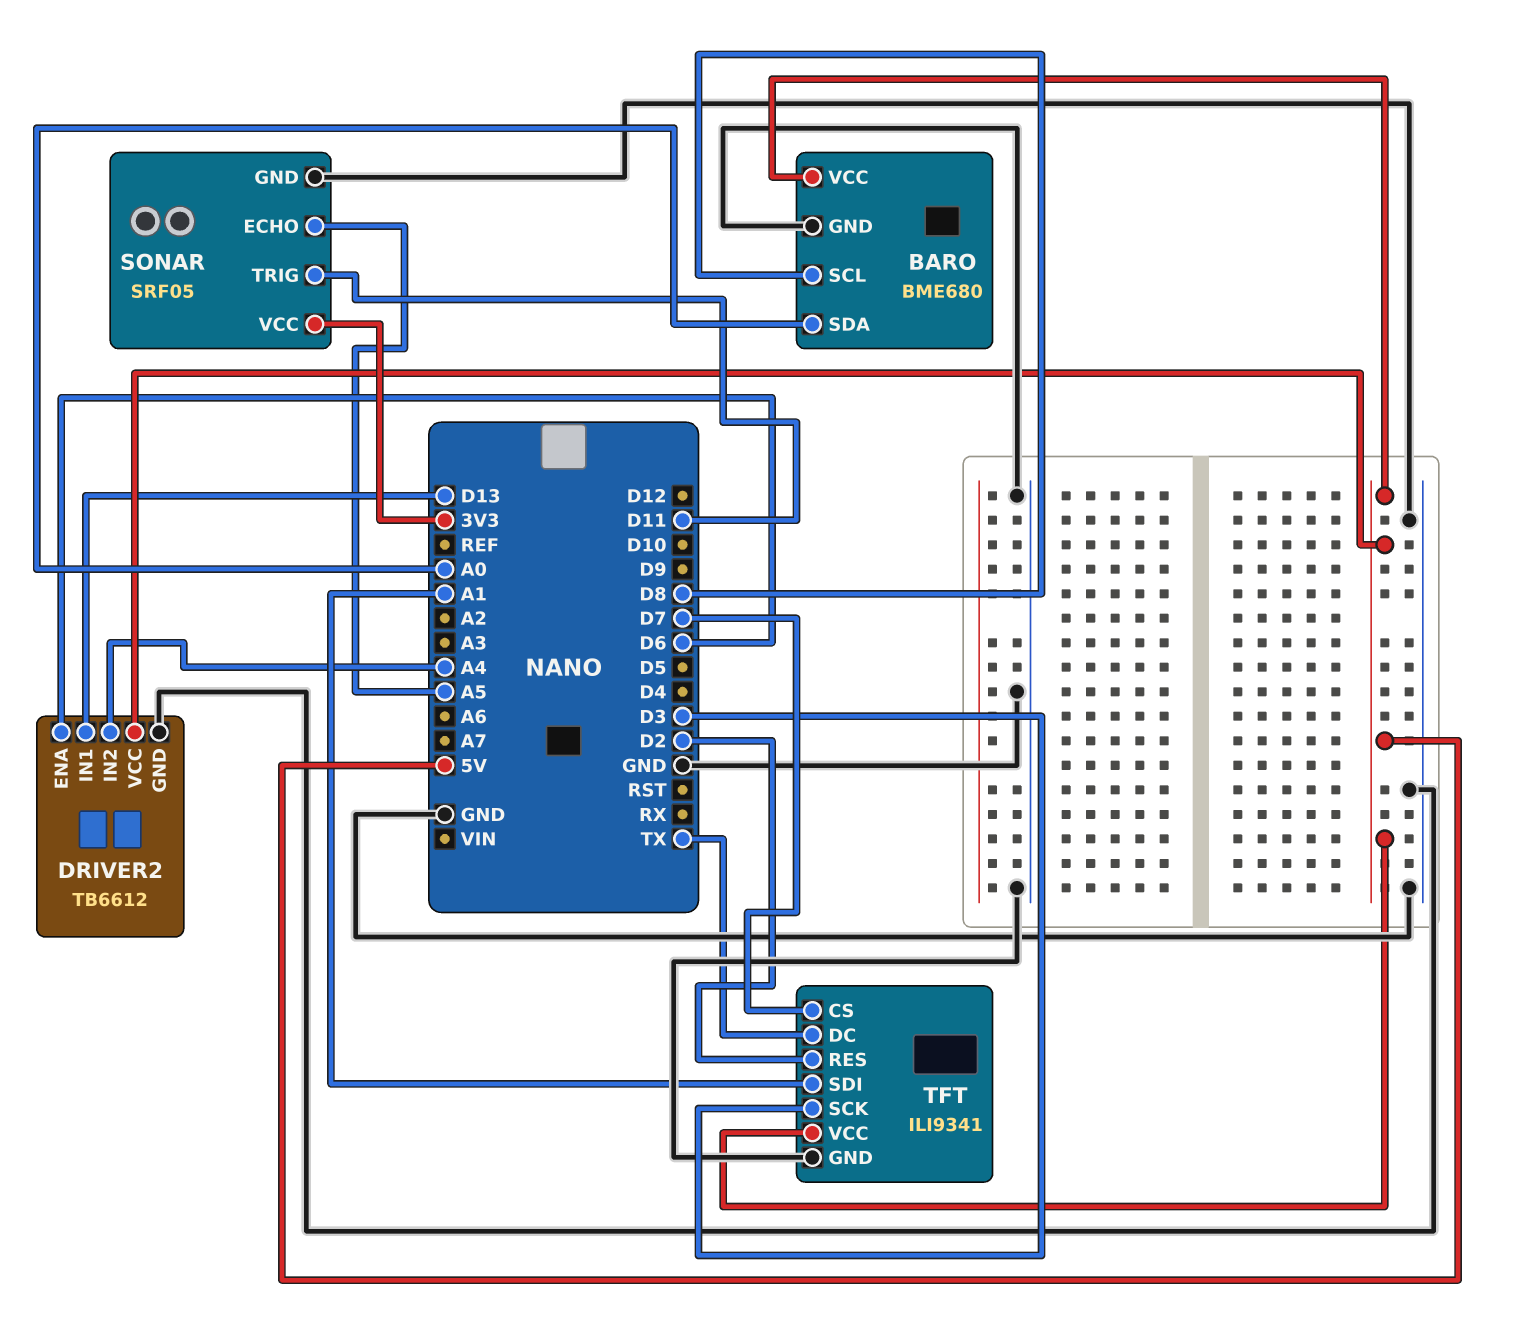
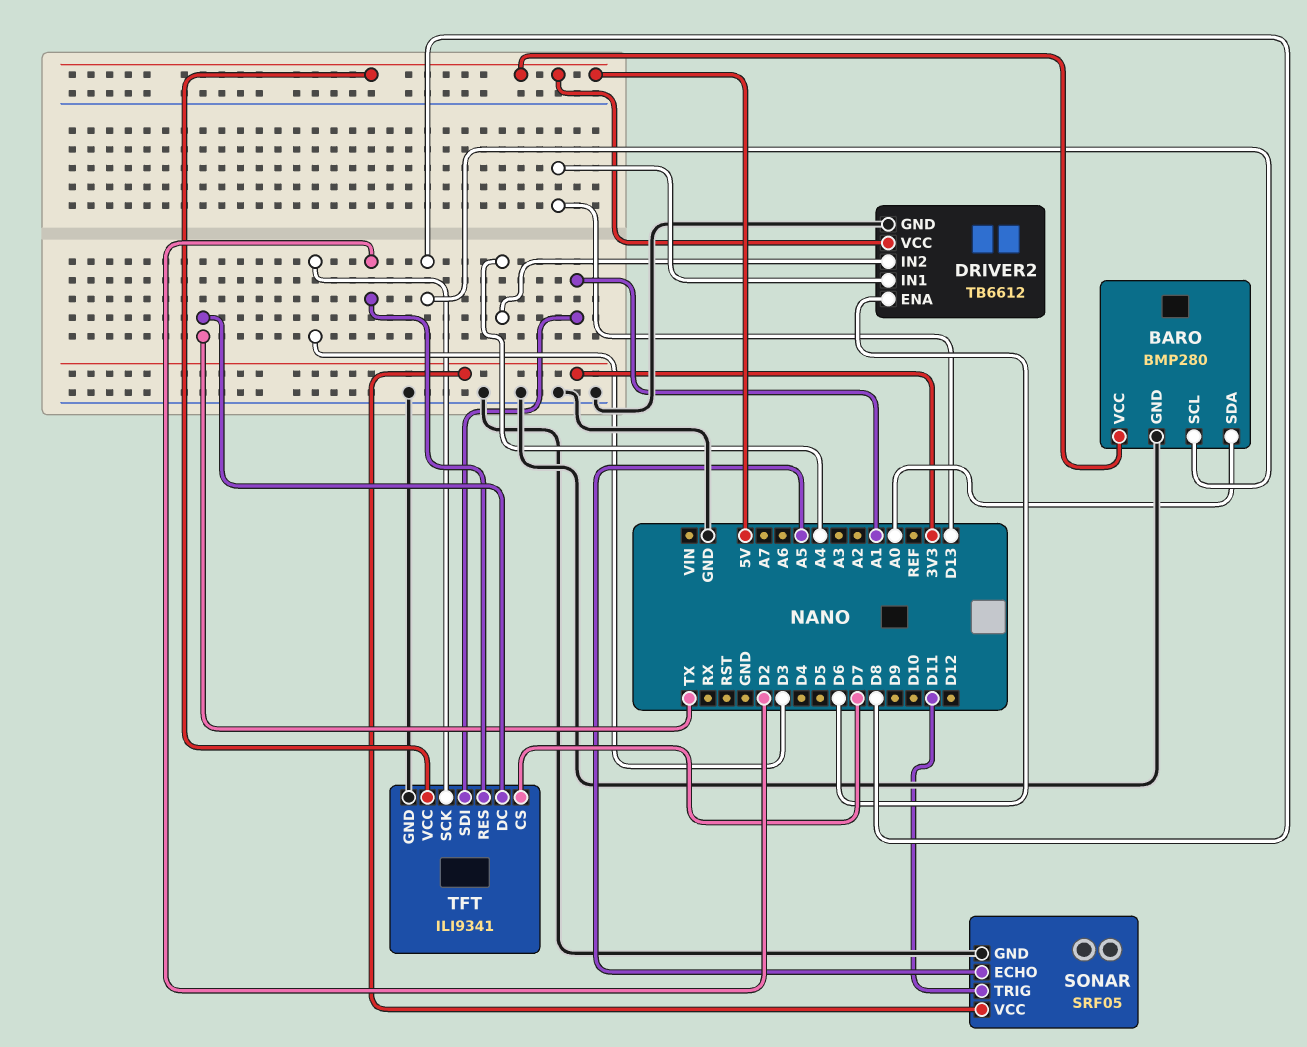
BARO: BME680 -> BMP280

